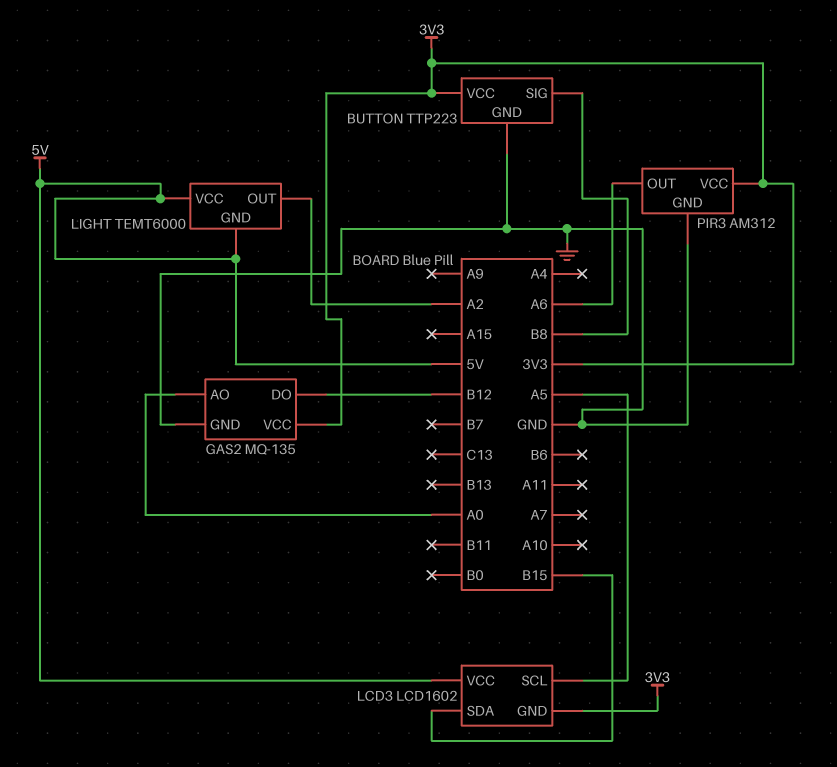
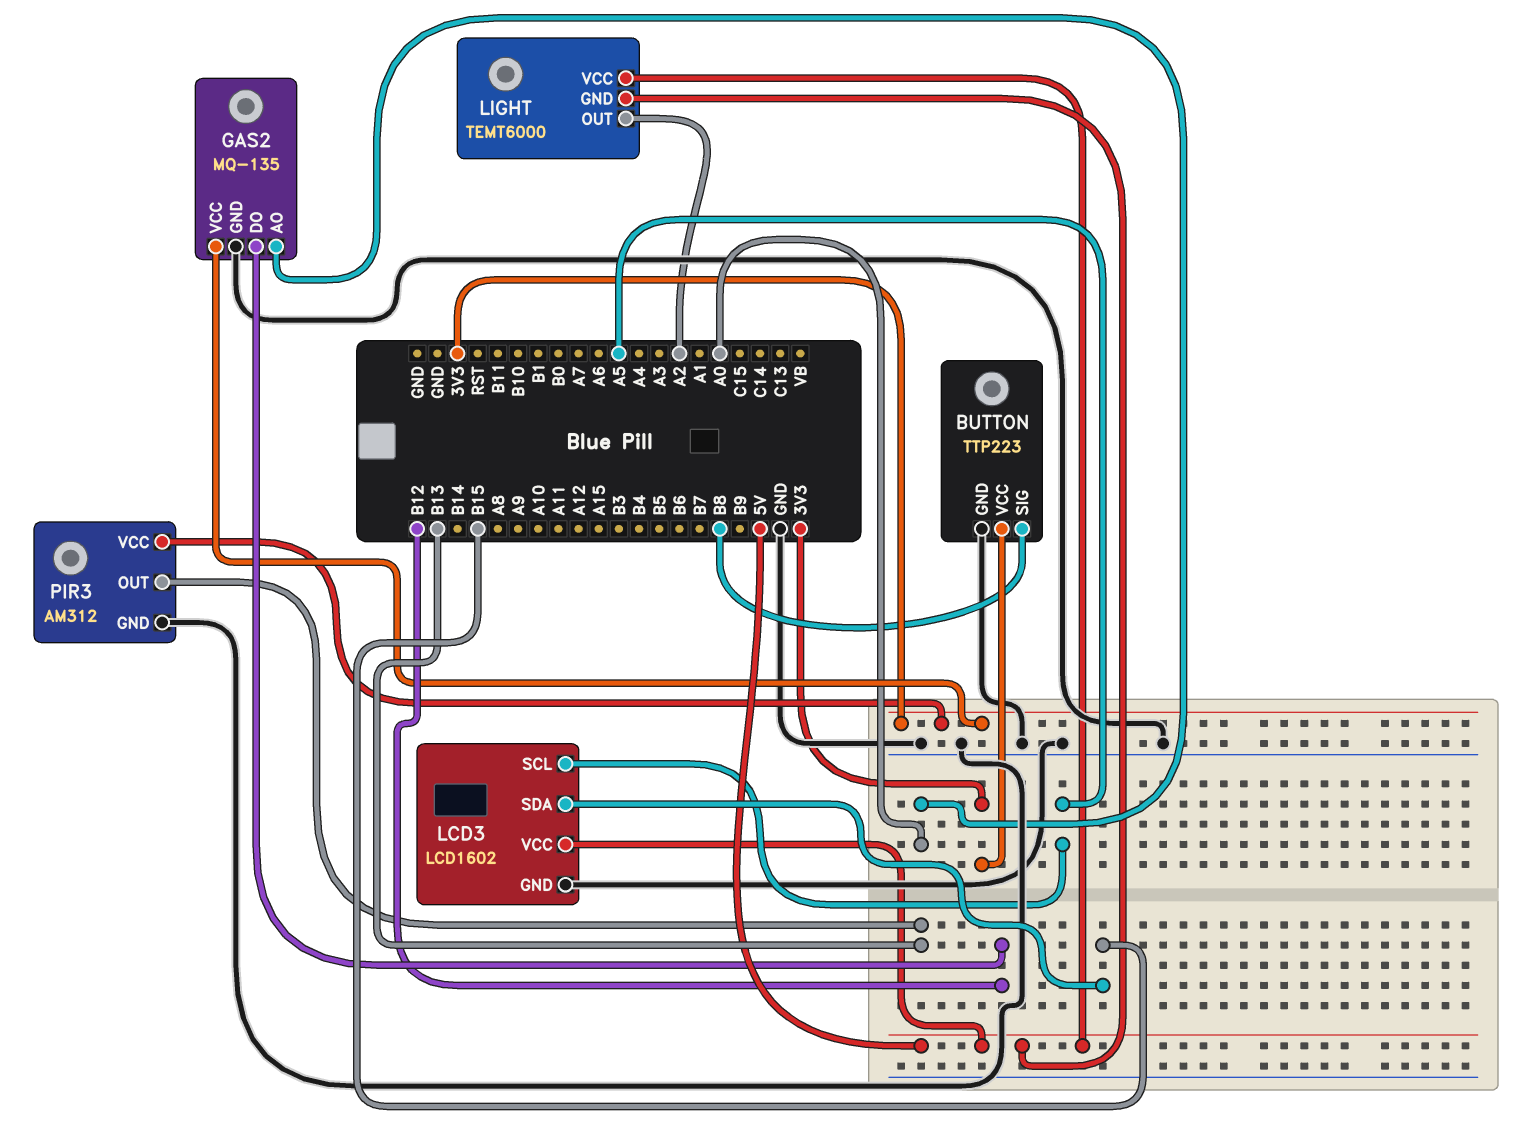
LCD3 pin GND: 3V3 -> GND
PIR3 pin OUT: A6 -> B13

